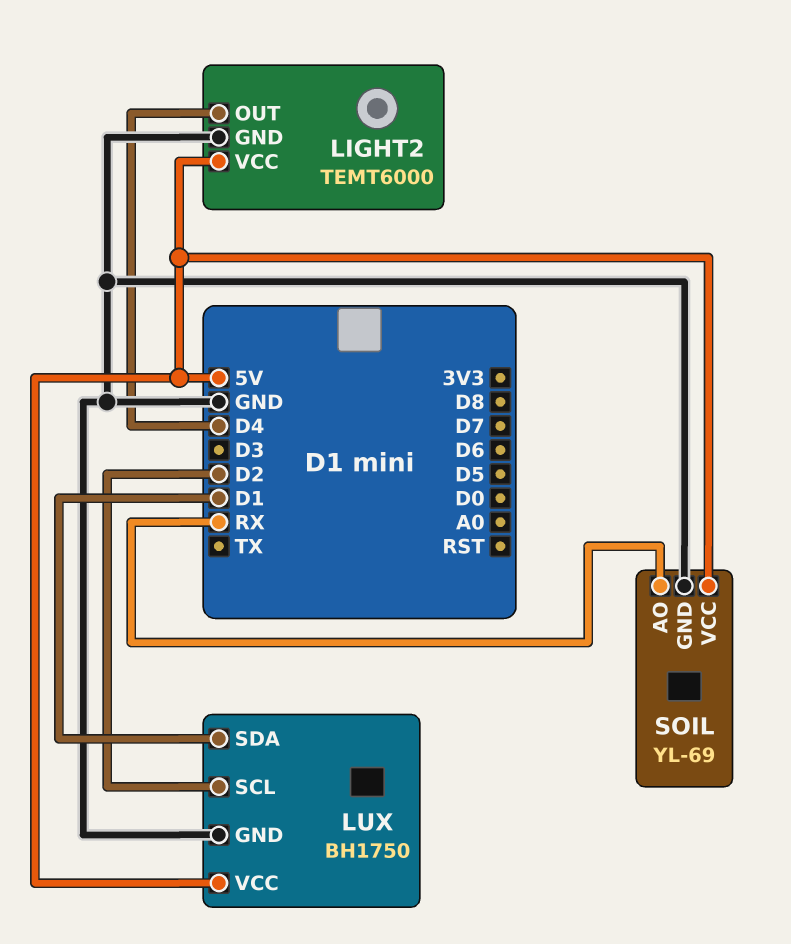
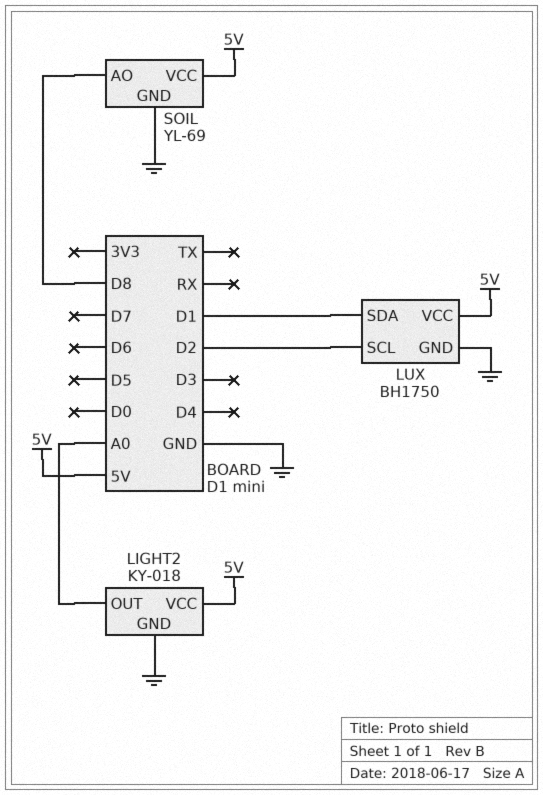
LIGHT2: TEMT6000 -> KY-018
LIGHT2 pin OUT: D4 -> A0
SOIL pin AO: RX -> D8

